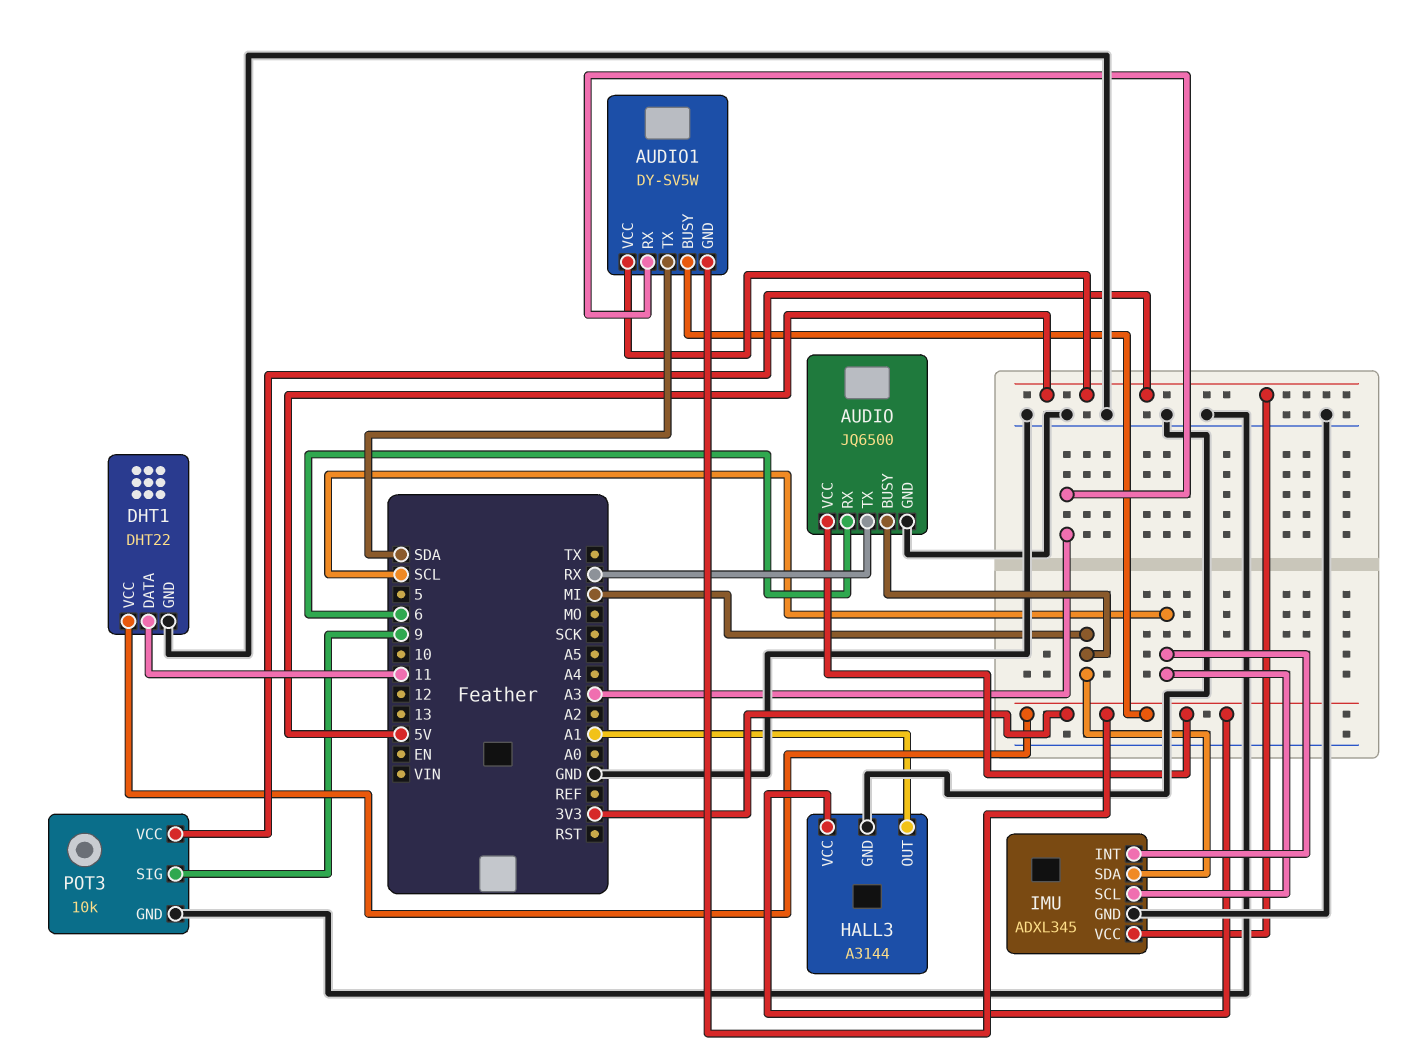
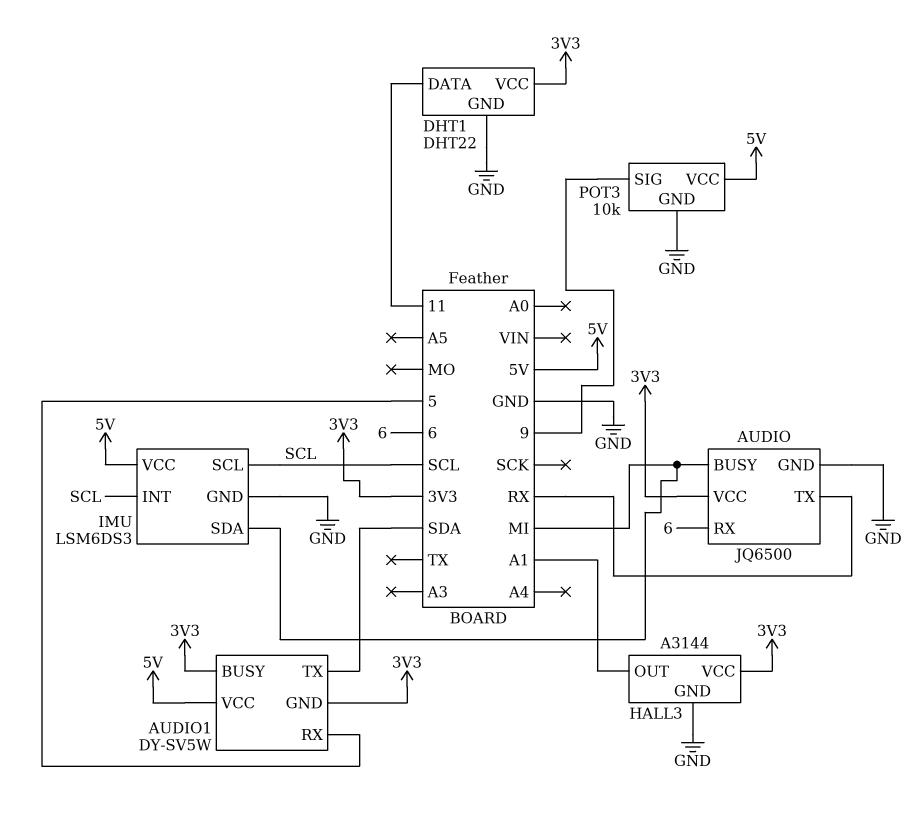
AUDIO1 pin RX: A3 -> 5
IMU: ADXL345 -> LSM6DS3

